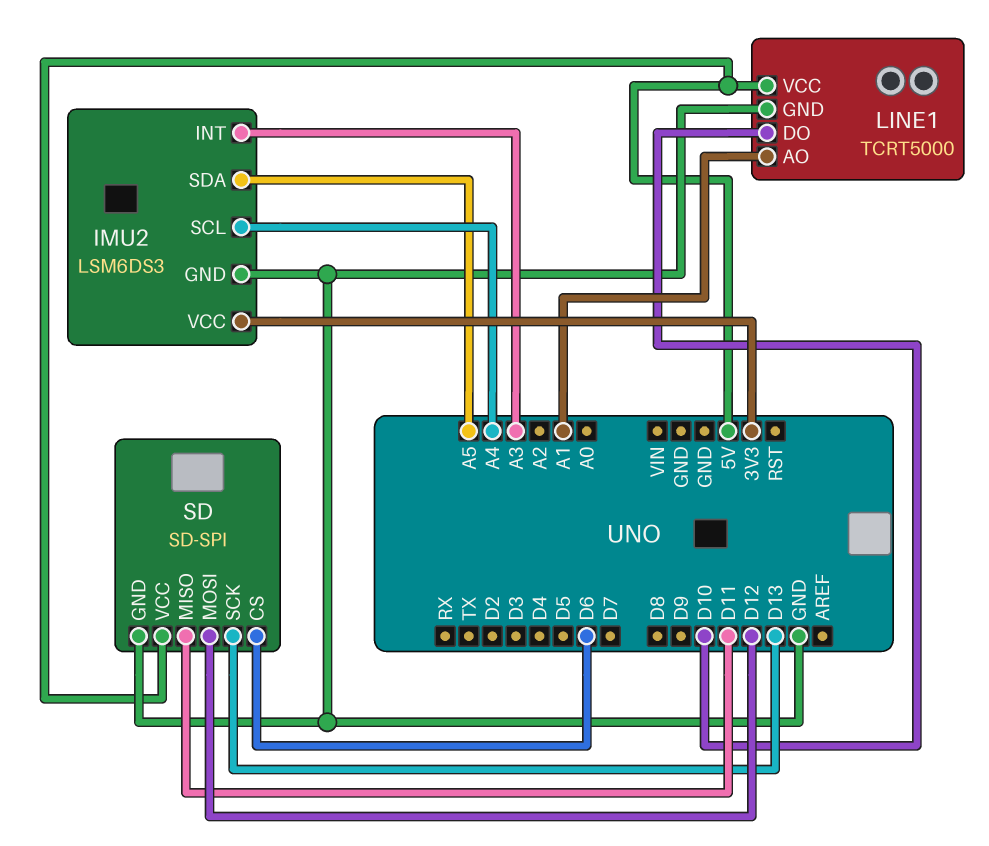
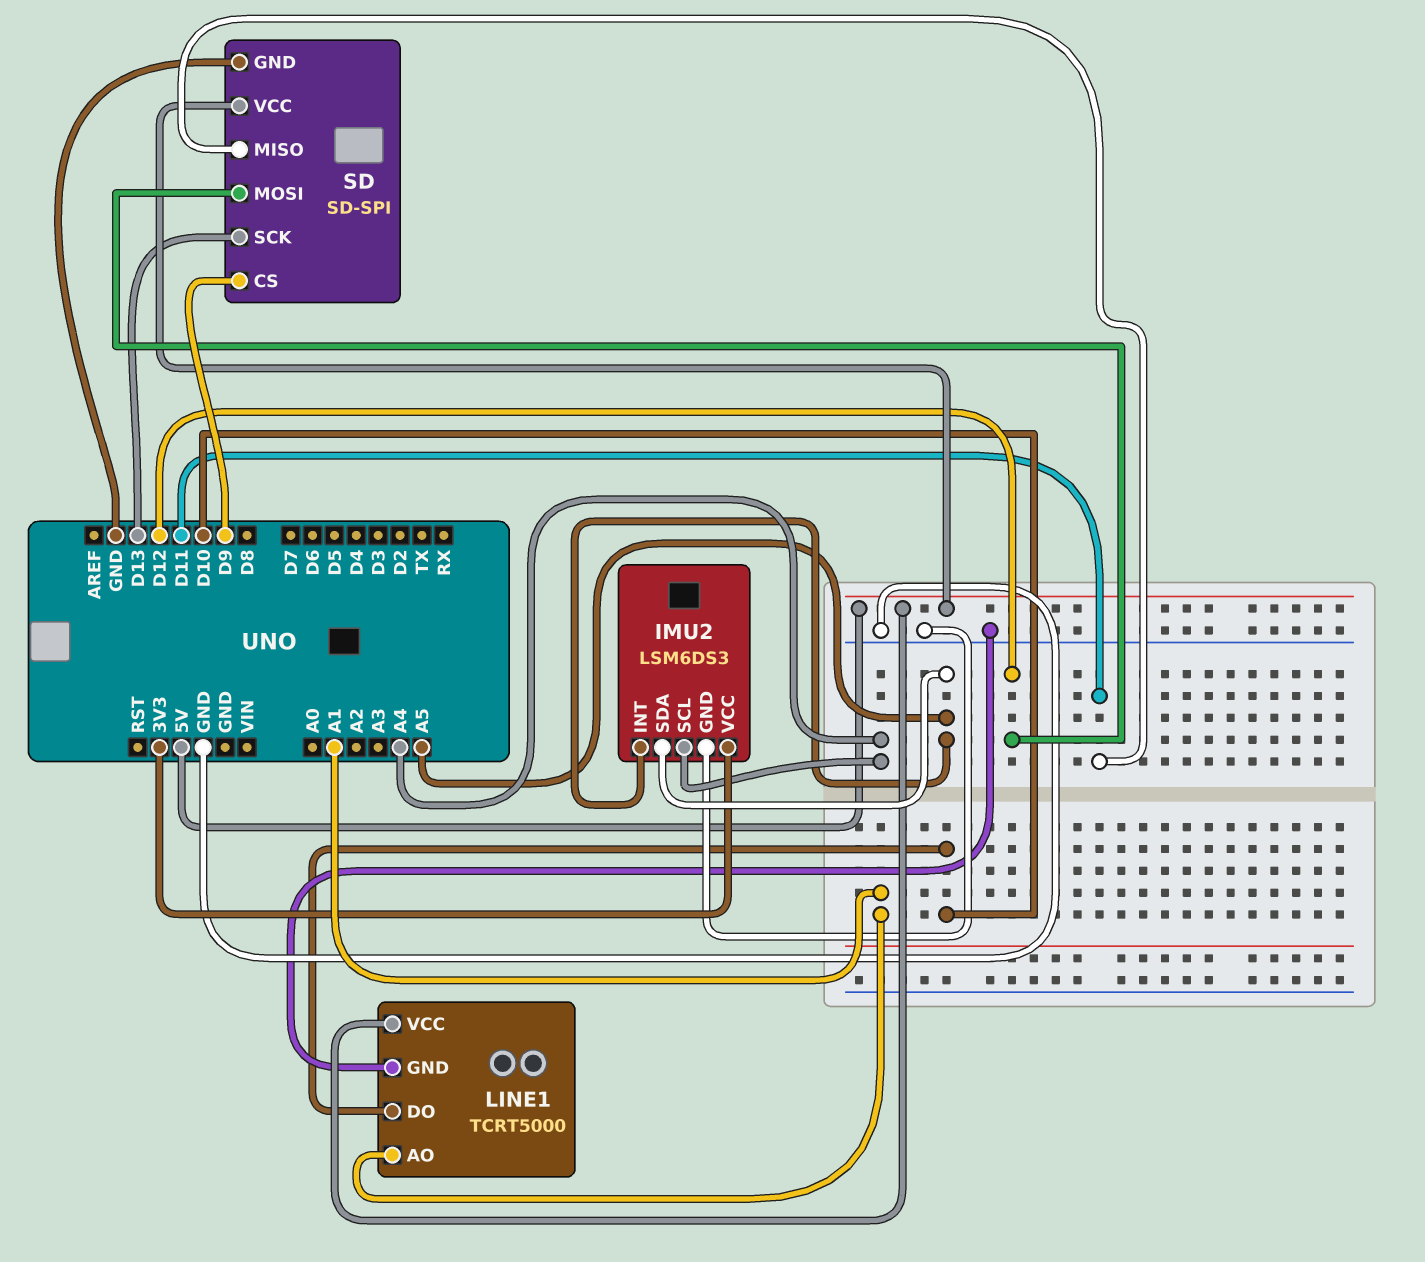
IMU2 pin INT: A3 -> A5
SD pin CS: D6 -> D9

